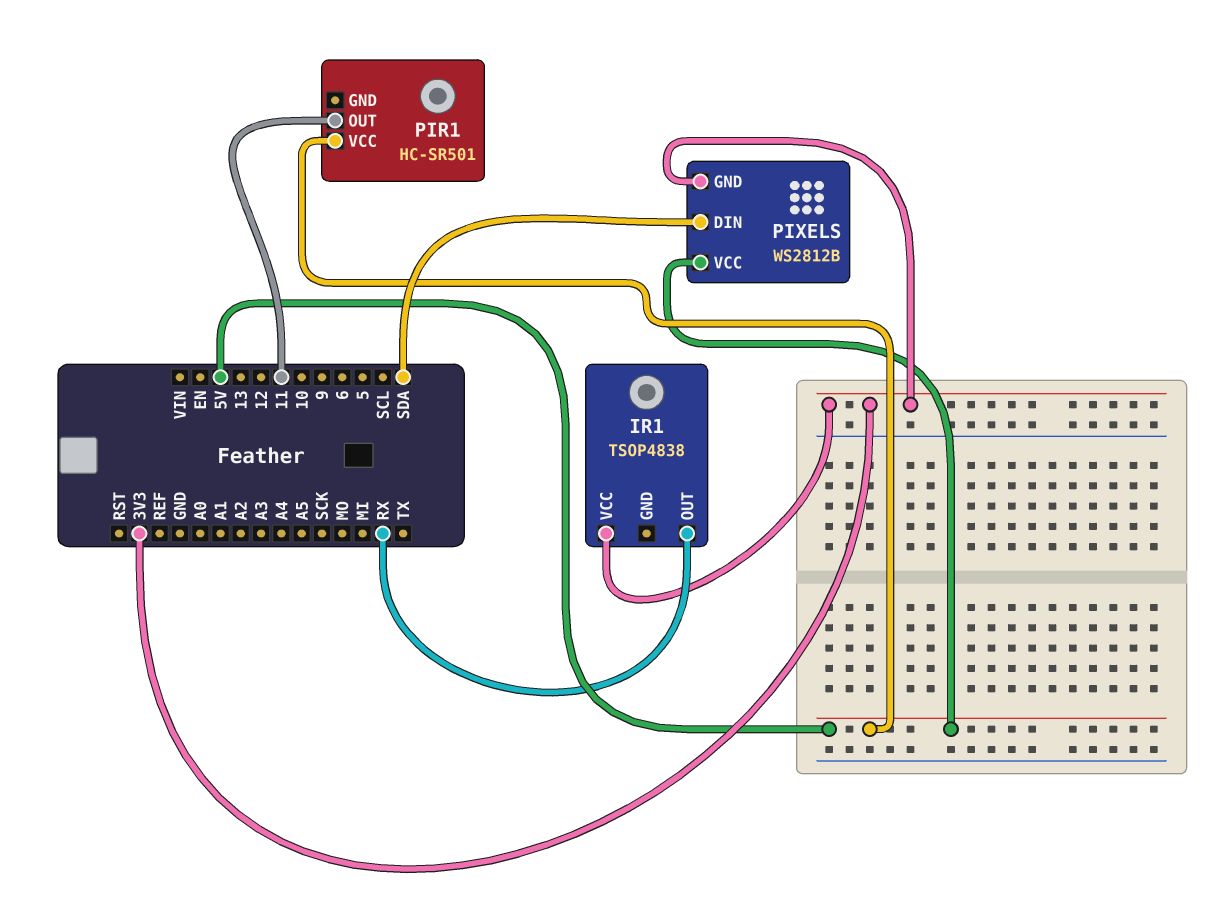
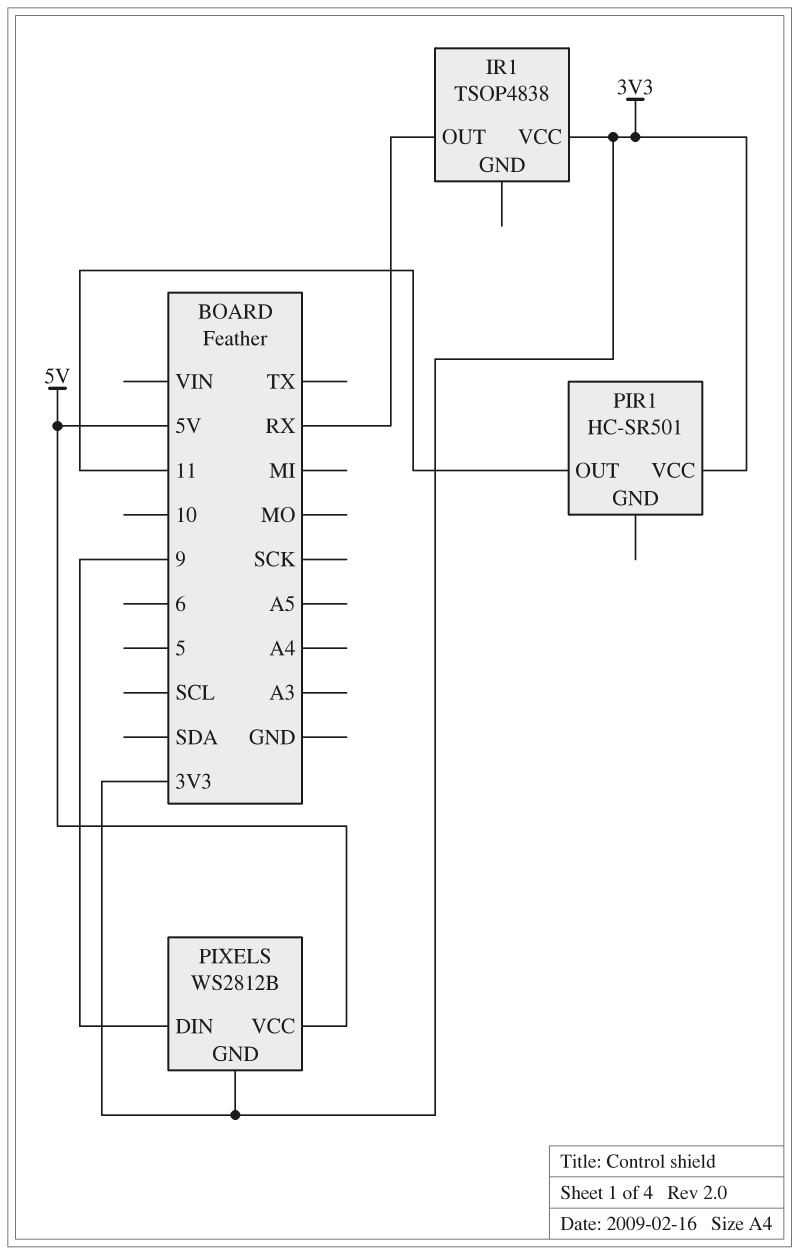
PIR1 pin VCC: 5V -> 3V3
PIXELS pin DIN: SDA -> 9

